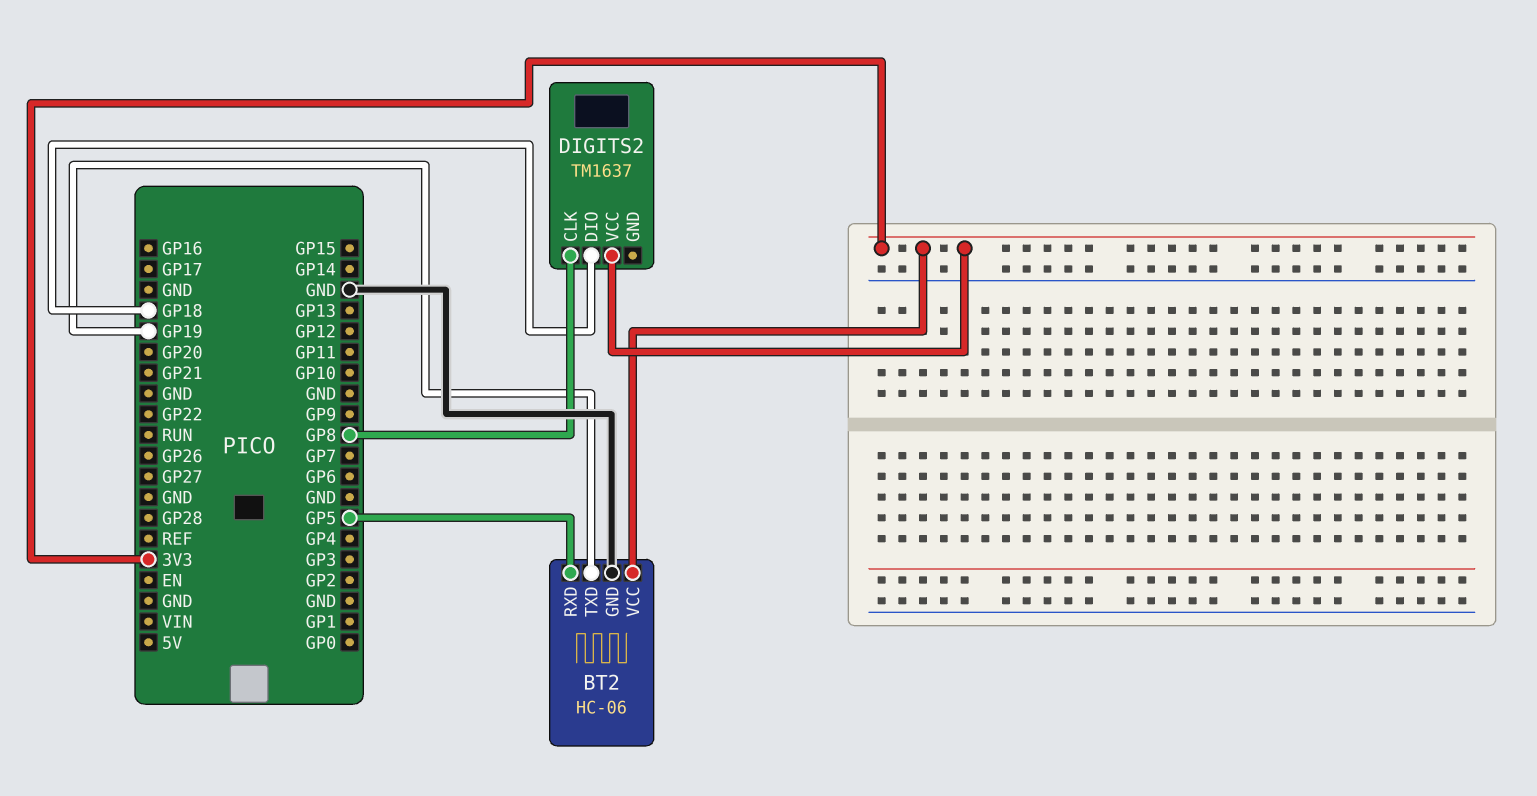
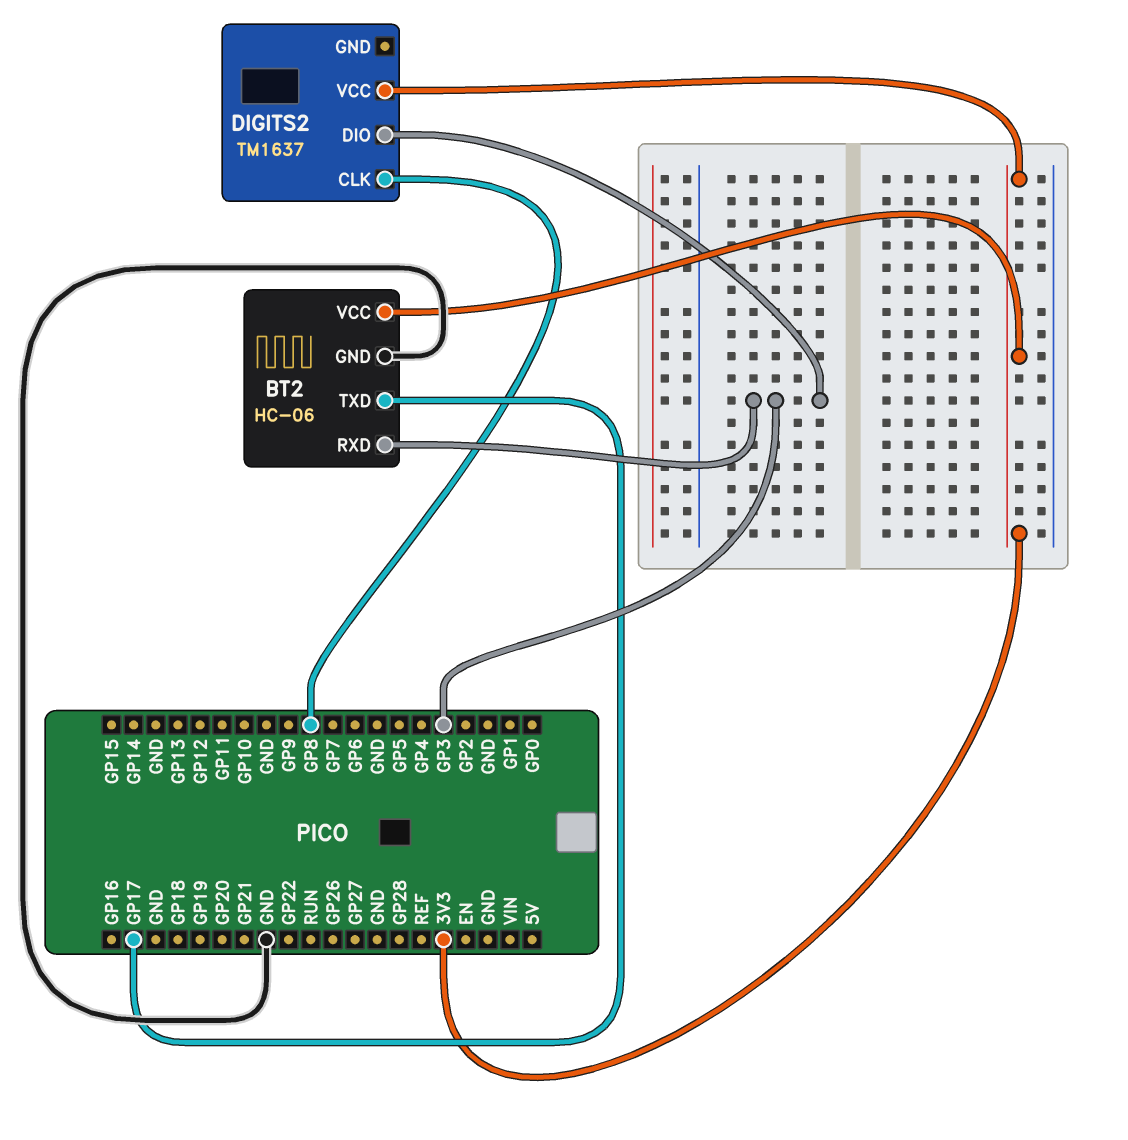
BT2 pin RXD: GP5 -> GP3
BT2 pin TXD: GP19 -> GP17
DIGITS2 pin DIO: GP18 -> GP3

